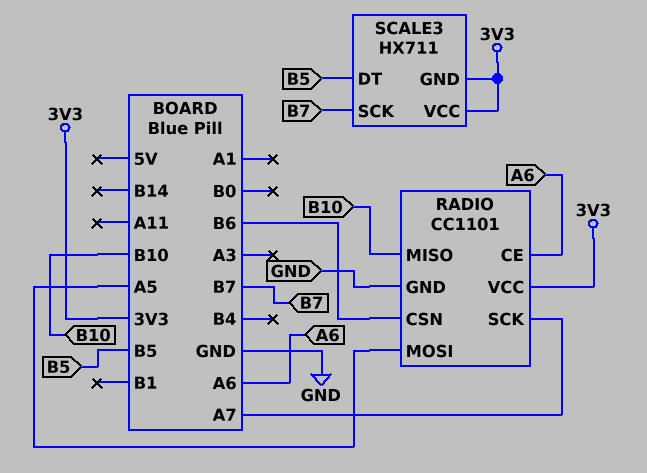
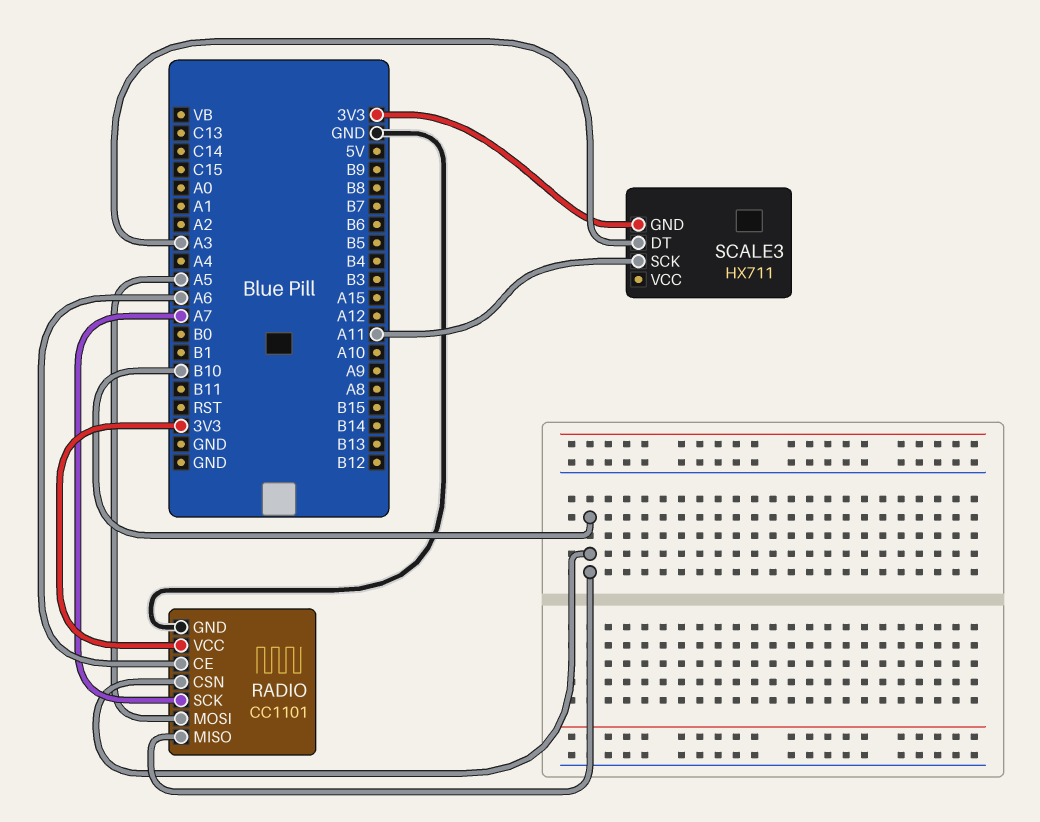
RADIO pin CSN: B6 -> B10
SCALE3 pin DT: B5 -> A3
SCALE3 pin SCK: B7 -> A11
SCALE3 pin VCC: 3V3 -> none

